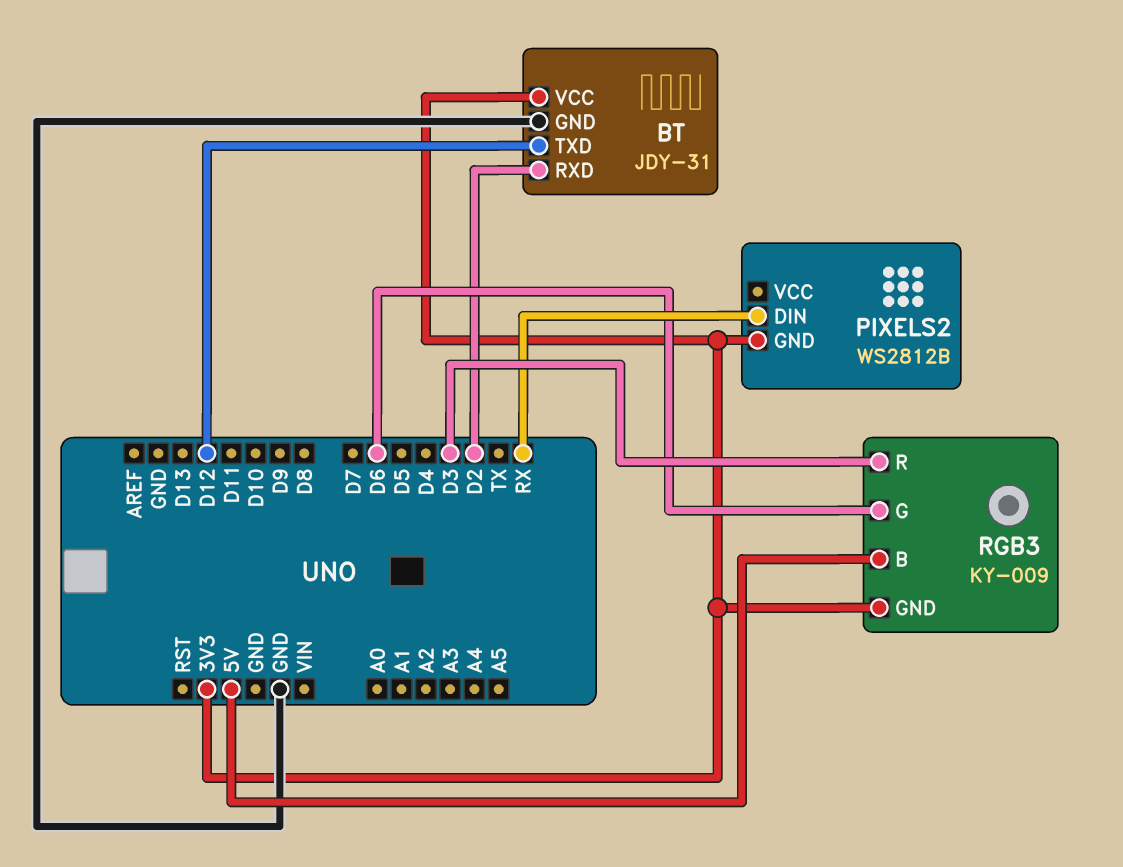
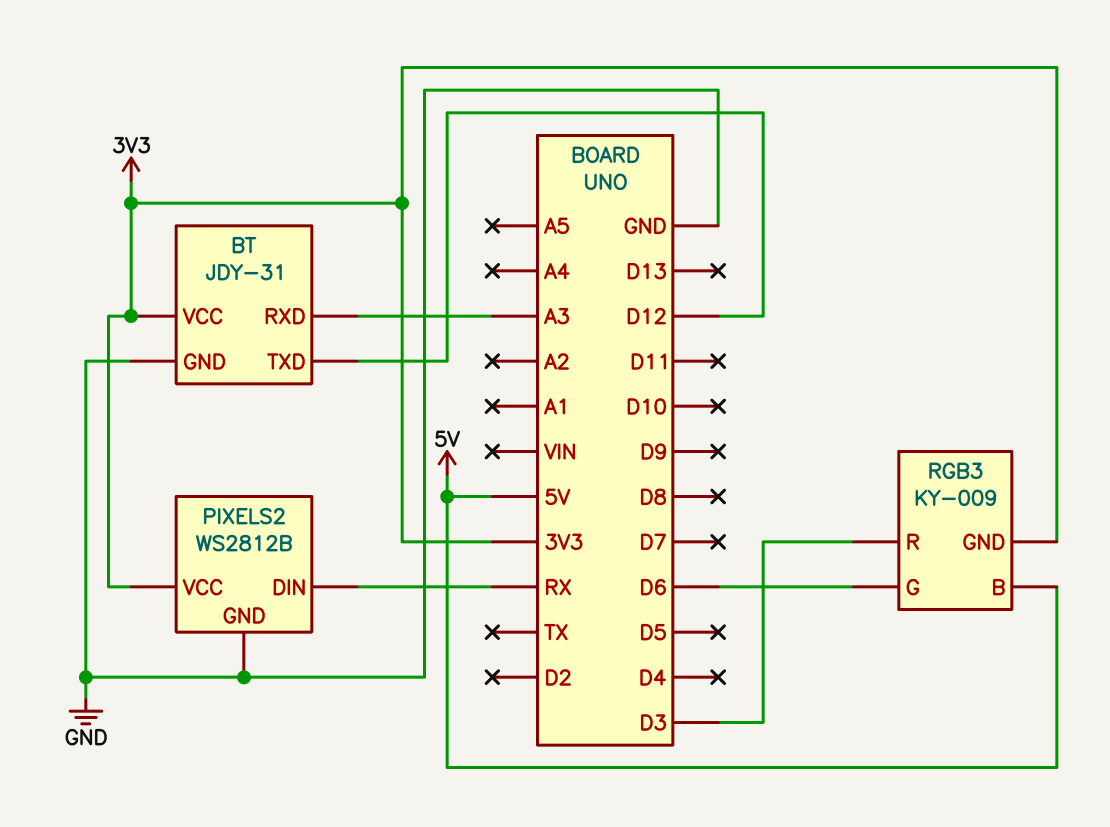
BT pin RXD: D2 -> A3
PIXELS2 pin GND: 3V3 -> GND
PIXELS2 pin VCC: none -> 3V3

